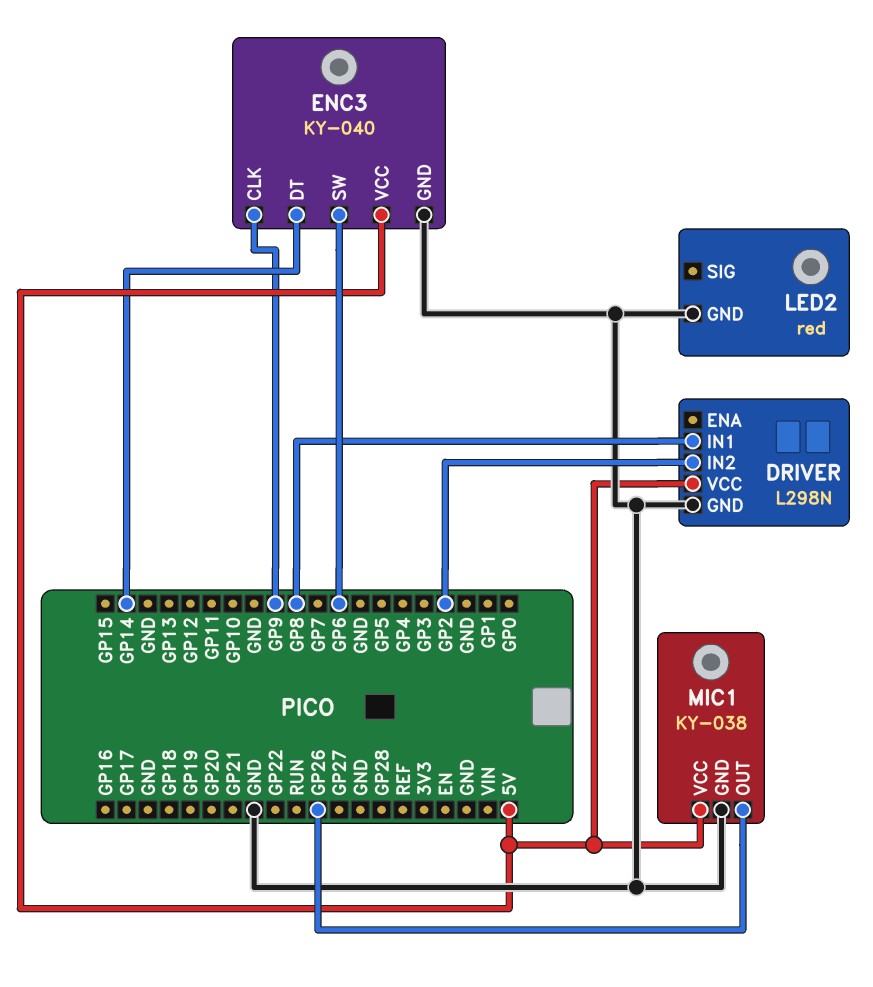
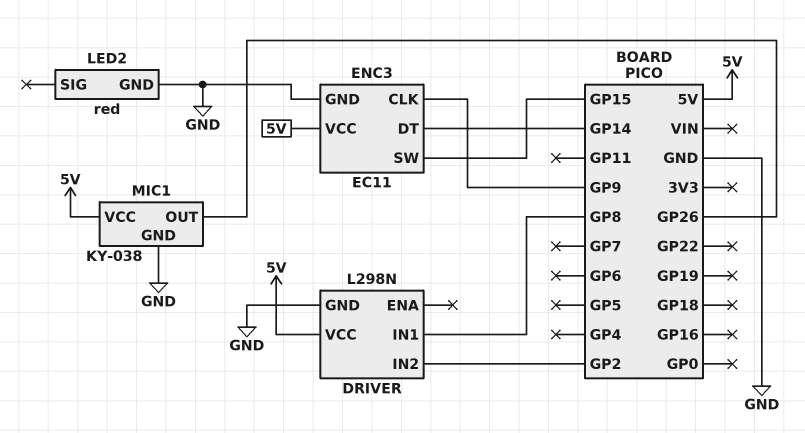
ENC3: KY-040 -> EC11
ENC3 pin SW: GP6 -> GP15

